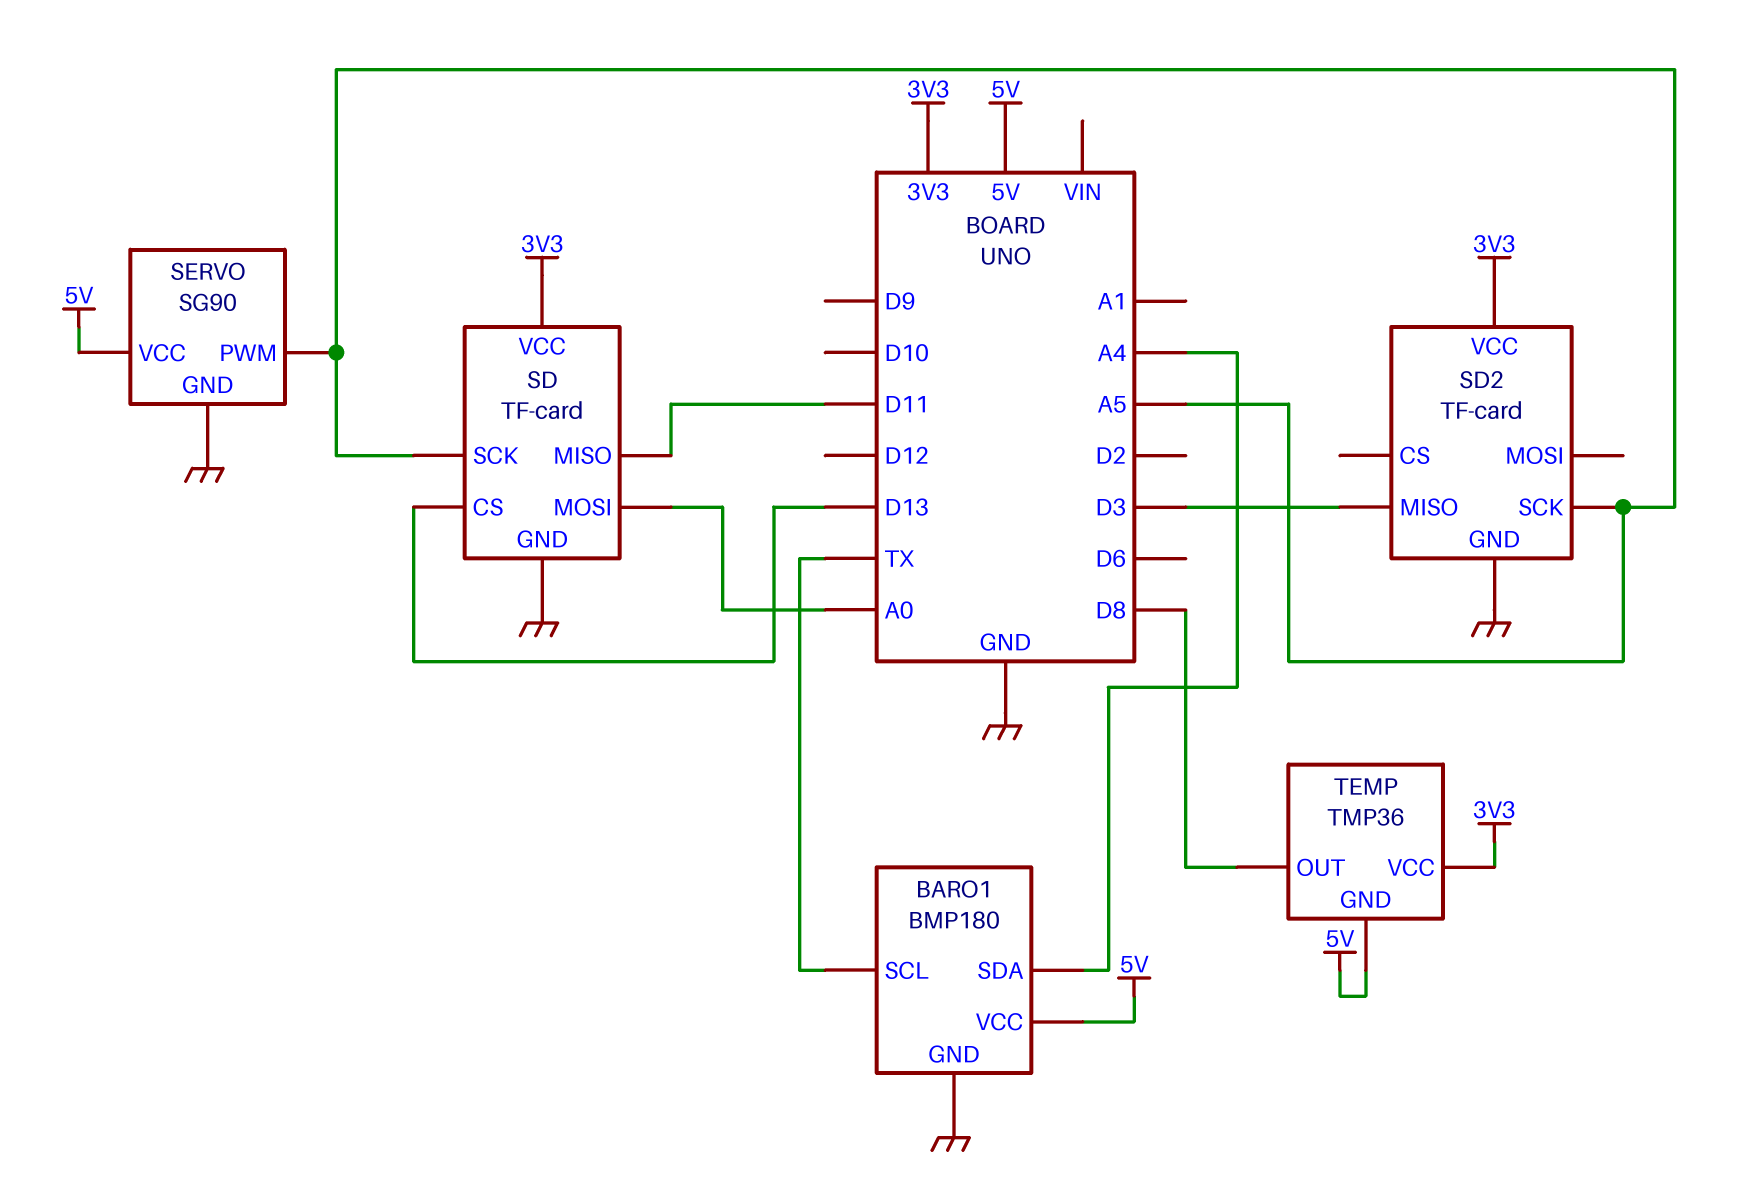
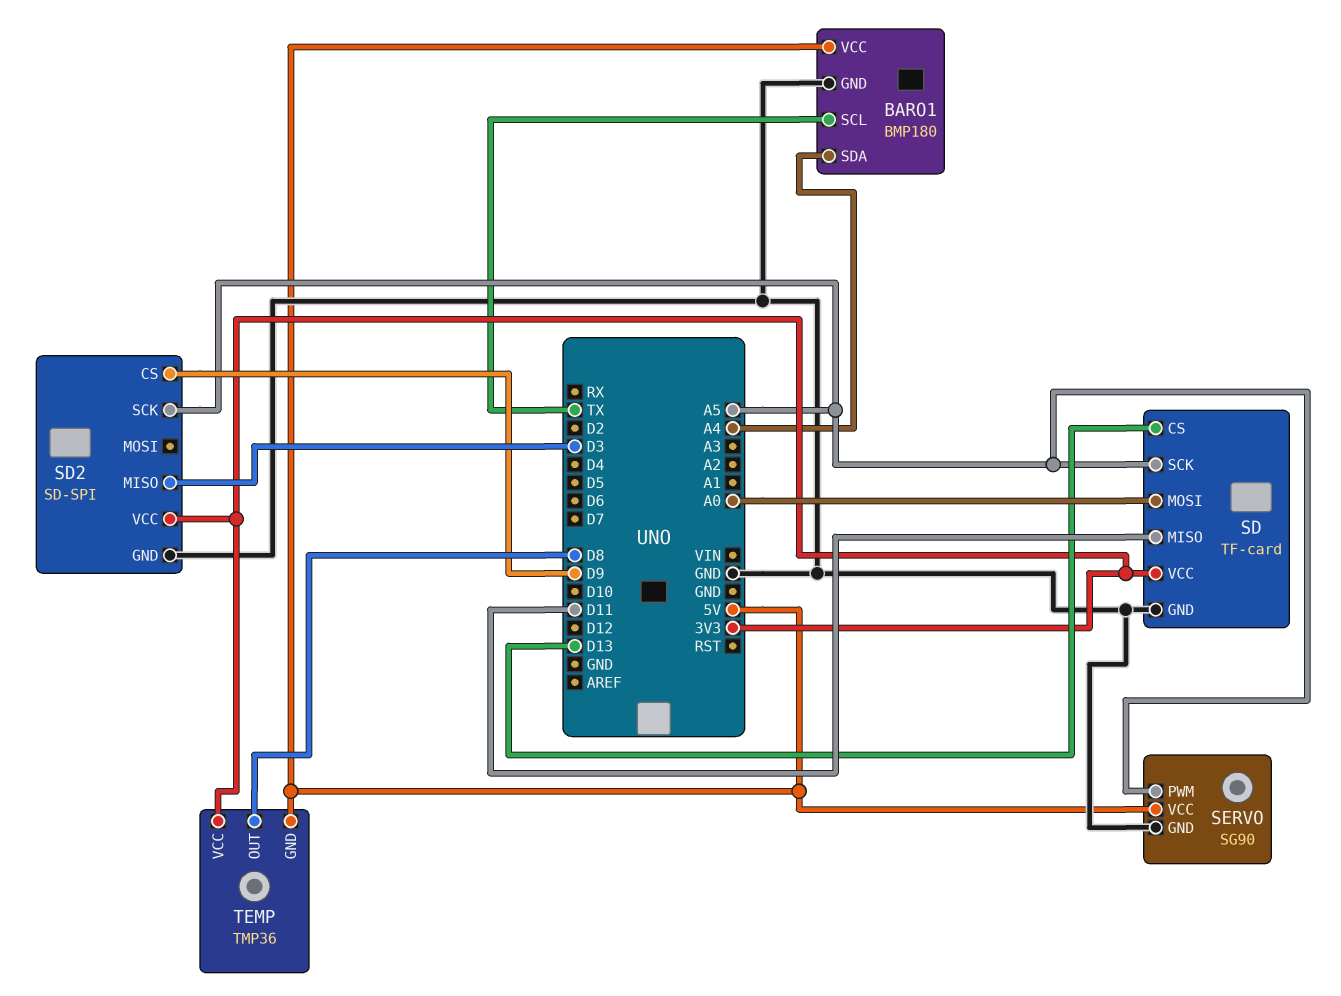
SD2: TF-card -> SD-SPI
SD2 pin CS: none -> D9

